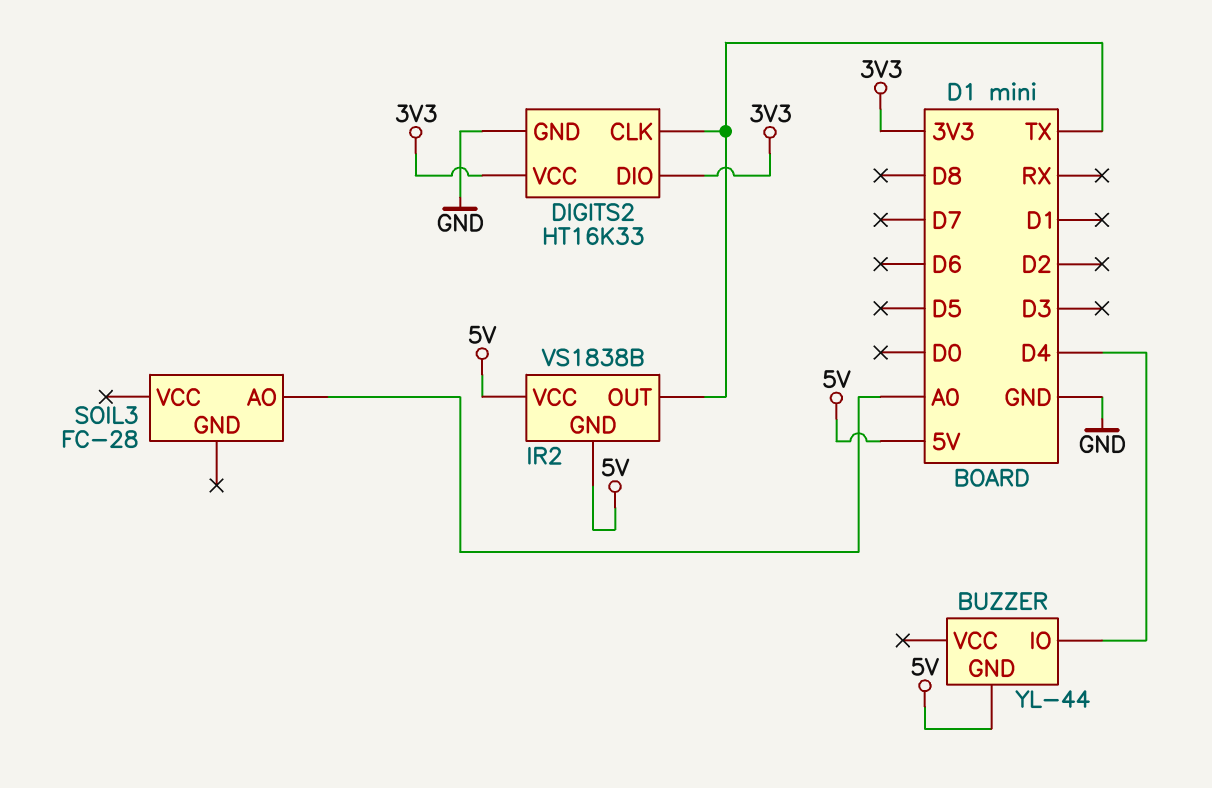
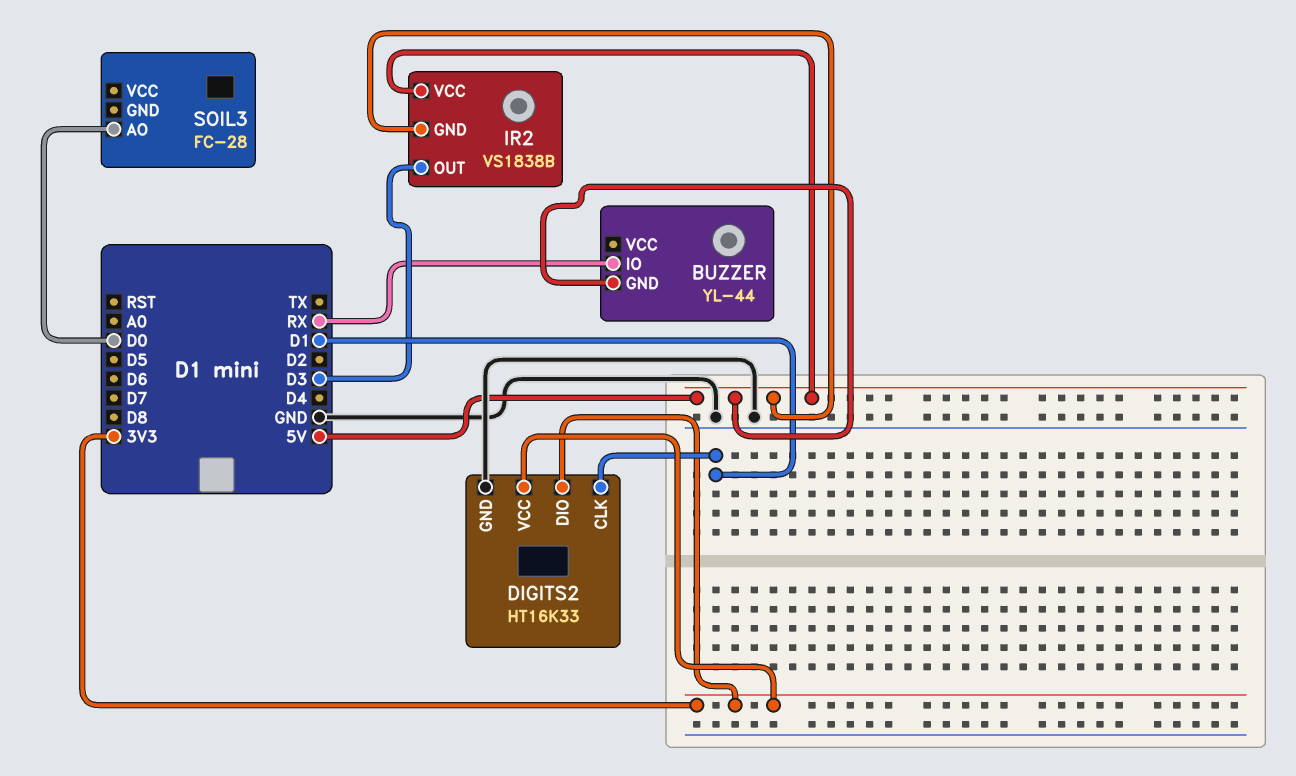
BUZZER pin IO: D4 -> RX
DIGITS2 pin CLK: TX -> D1
IR2 pin OUT: TX -> D3
SOIL3 pin AO: A0 -> D0

